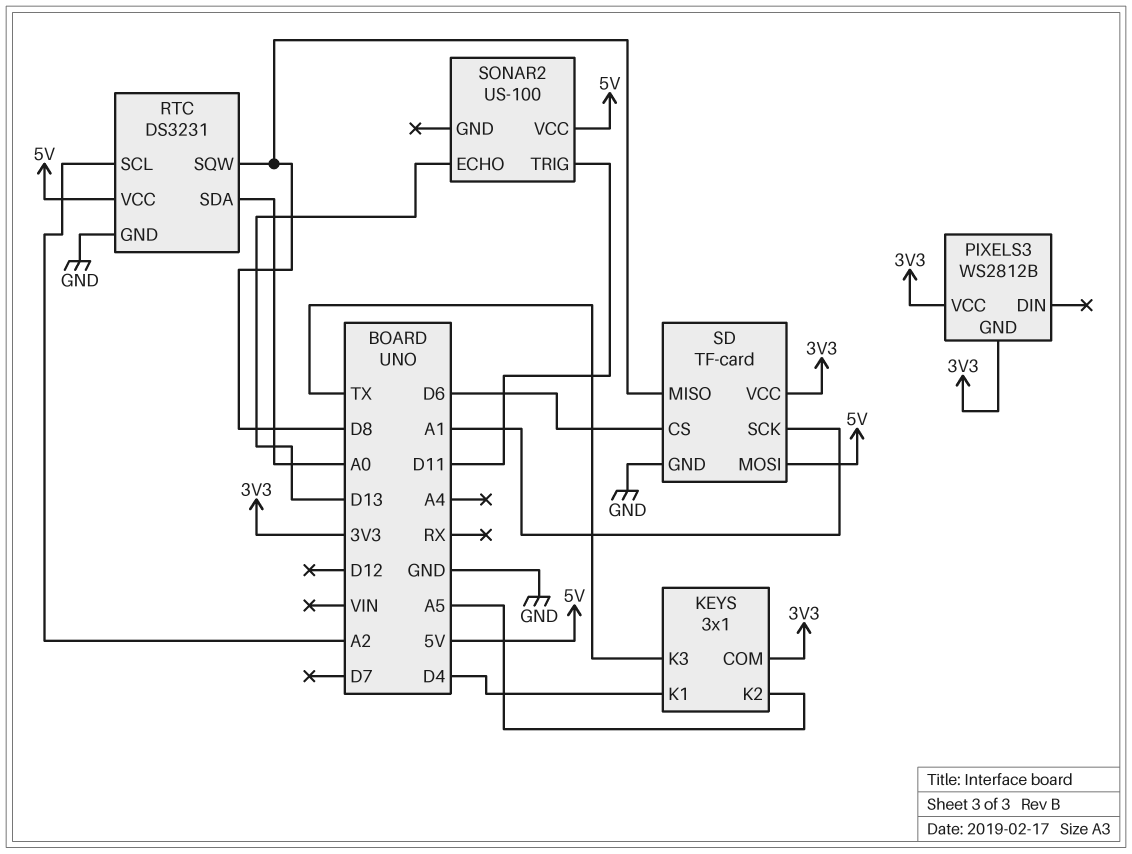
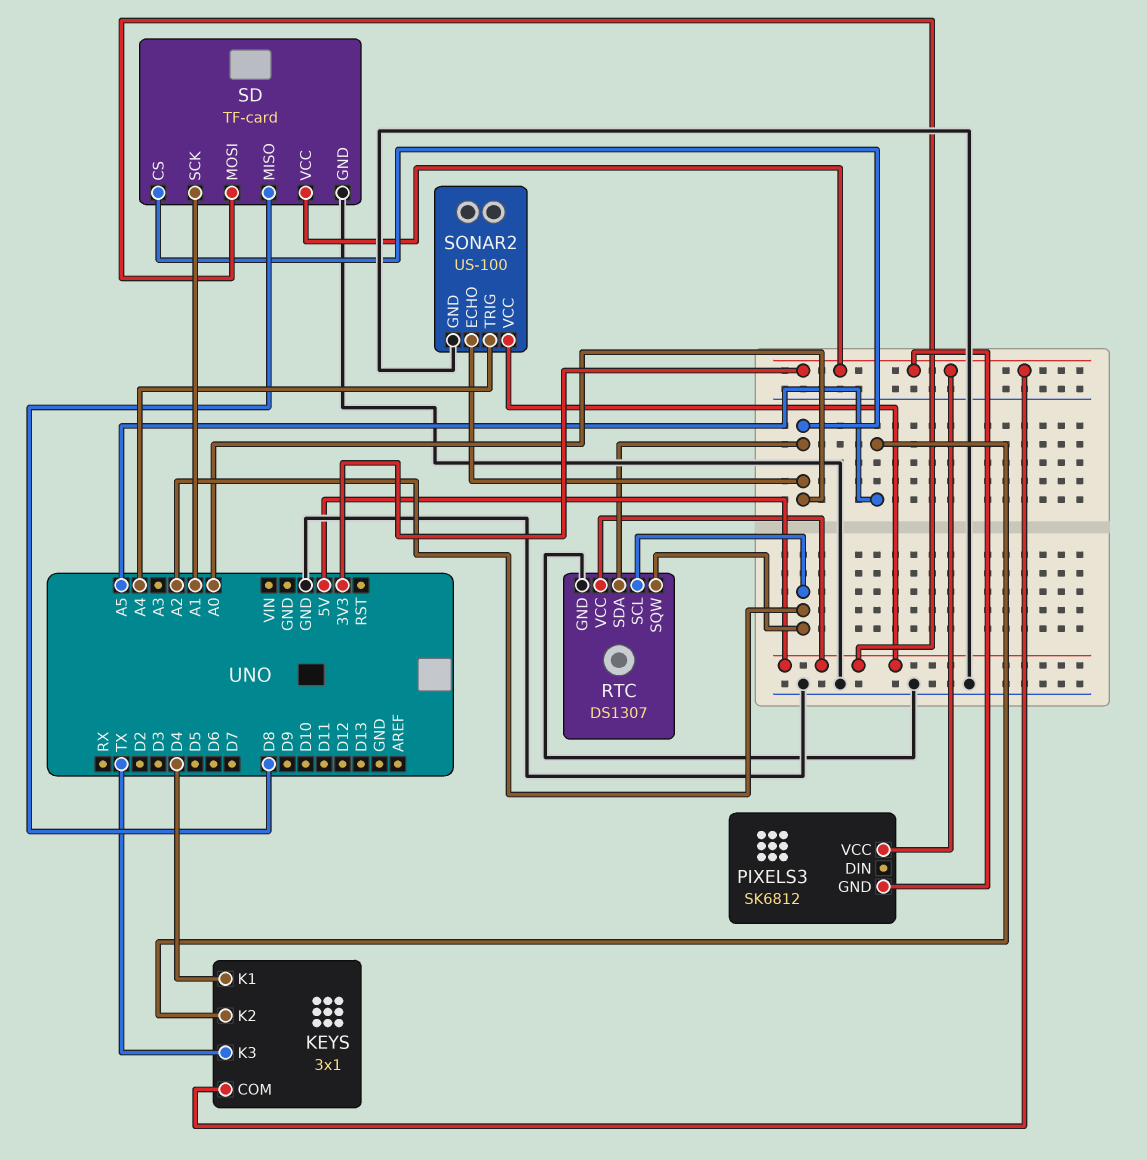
PIXELS3: WS2812B -> SK6812
RTC: DS3231 -> DS1307
RTC pin SQW: D8 -> A2
SD pin CS: D6 -> A0
SONAR2 pin ECHO: D13 -> A0
SONAR2 pin GND: none -> GND
SONAR2 pin TRIG: D11 -> A4

